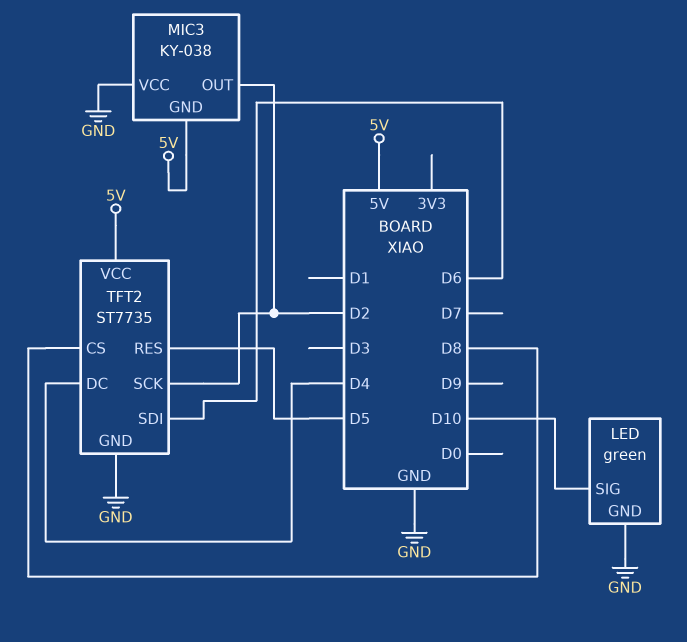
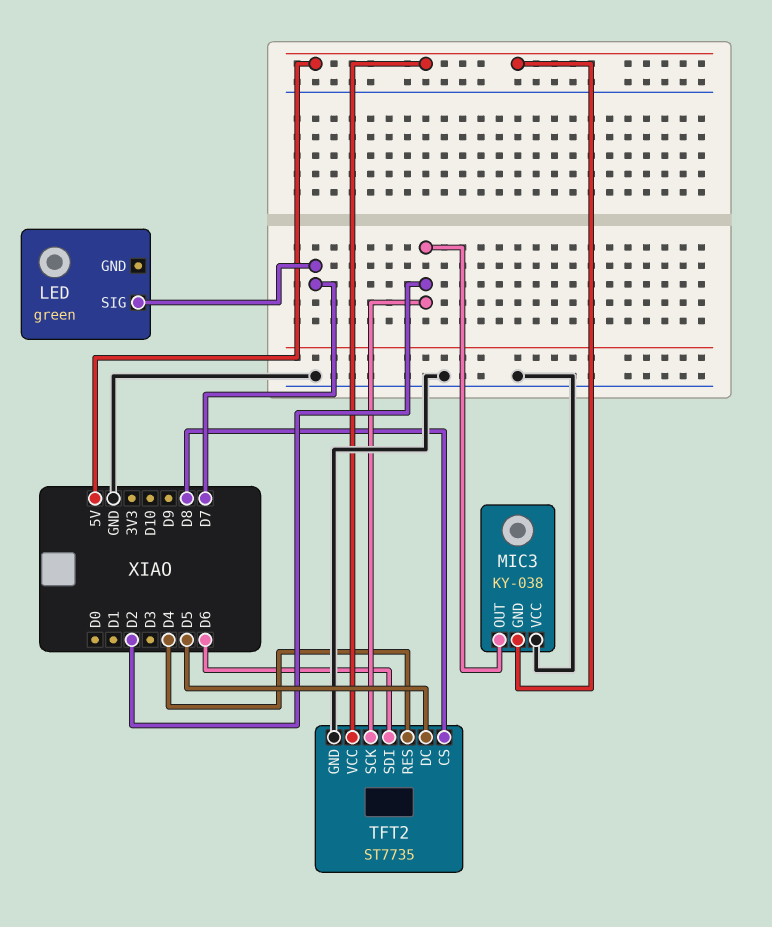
LED pin GND: GND -> none
LED pin SIG: D10 -> D7
TFT2 pin DC: D4 -> D5
TFT2 pin RES: D5 -> D4

